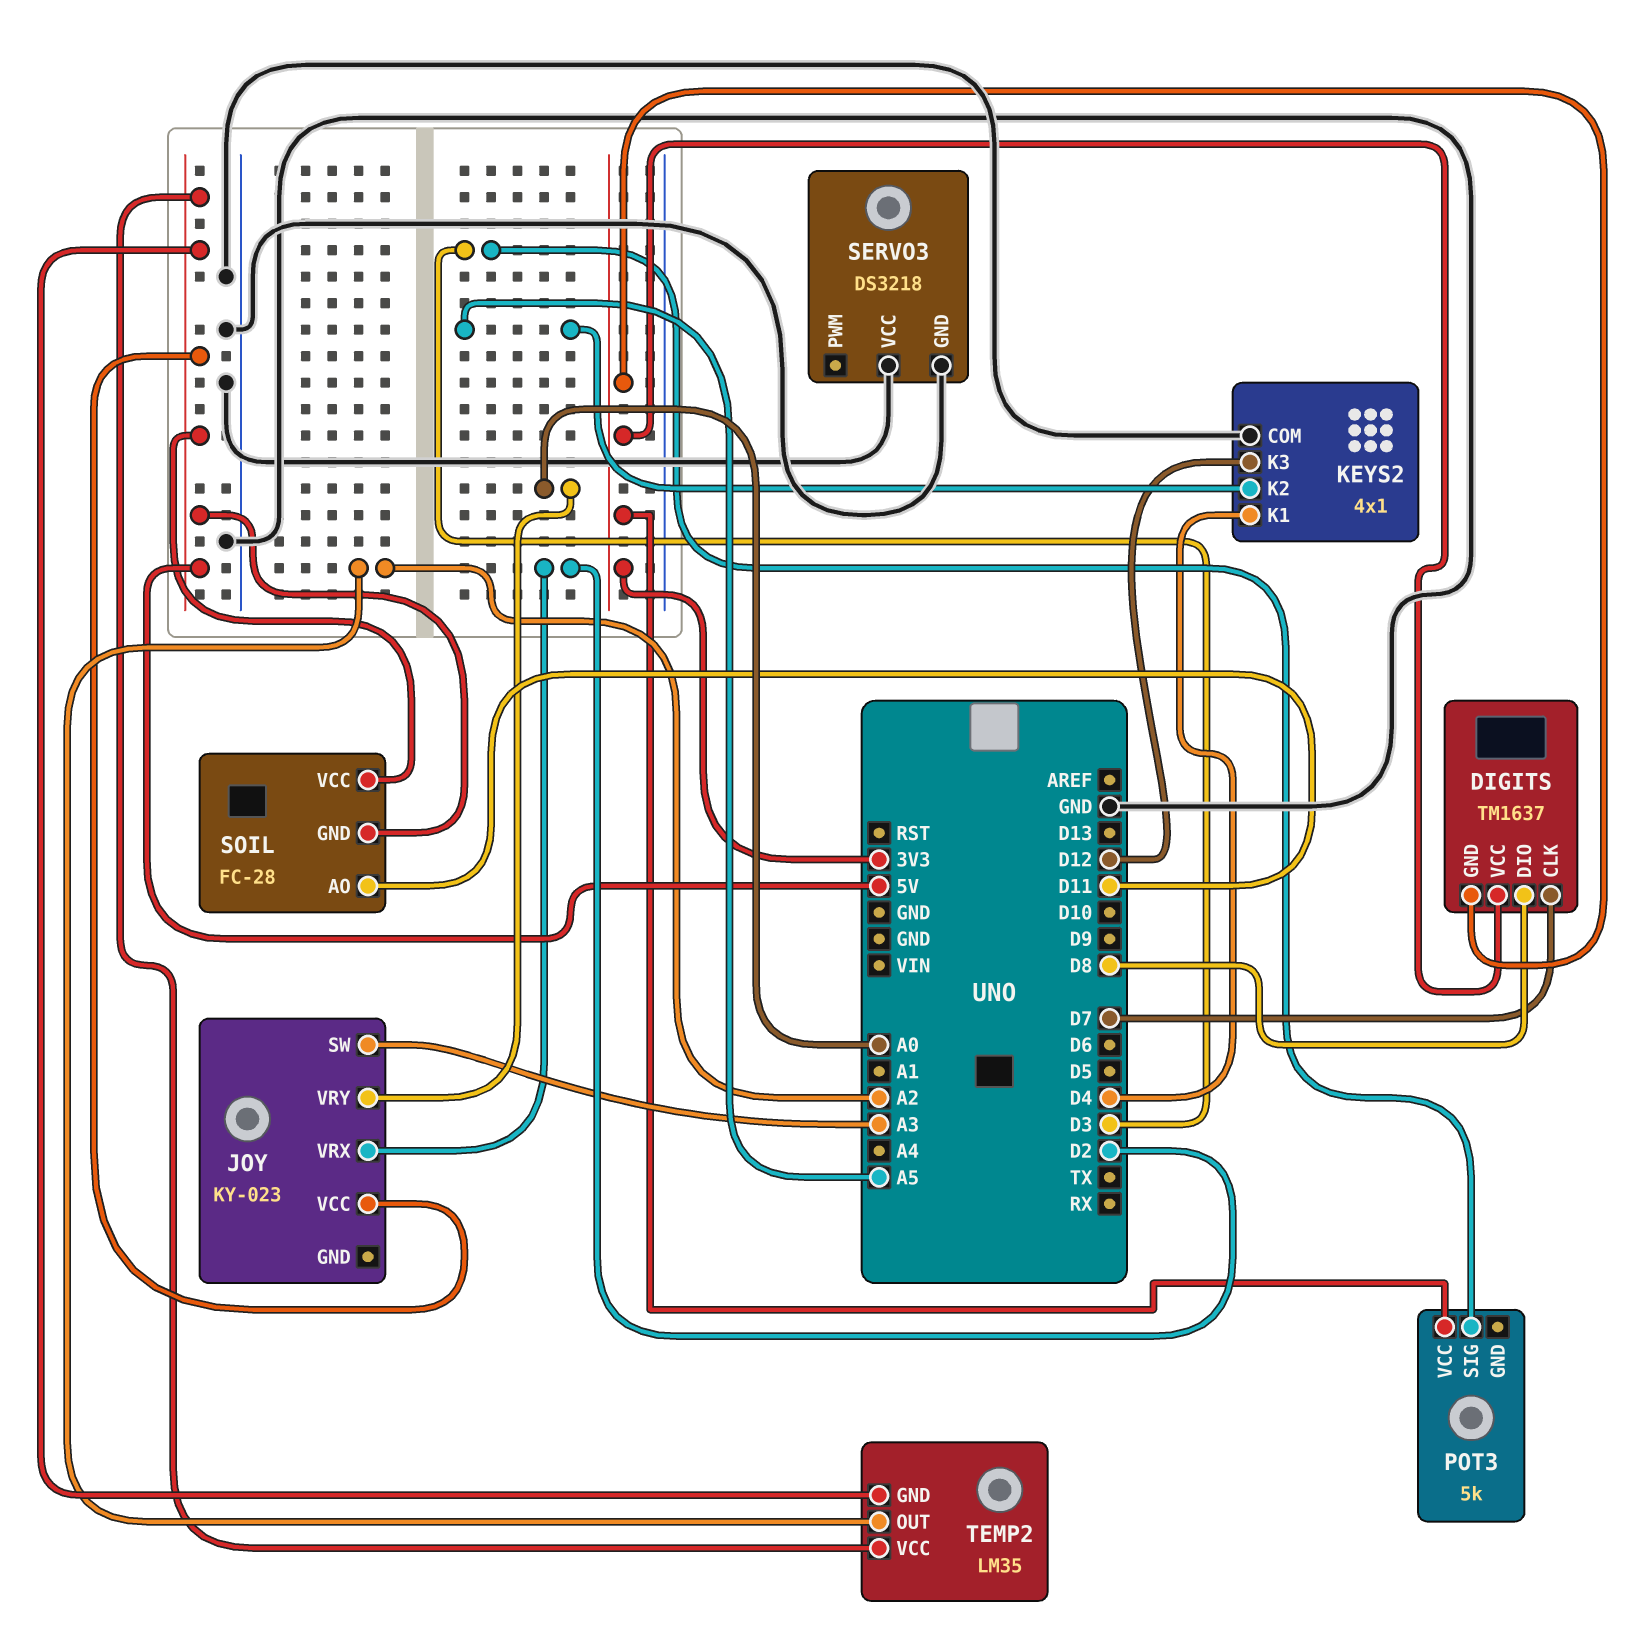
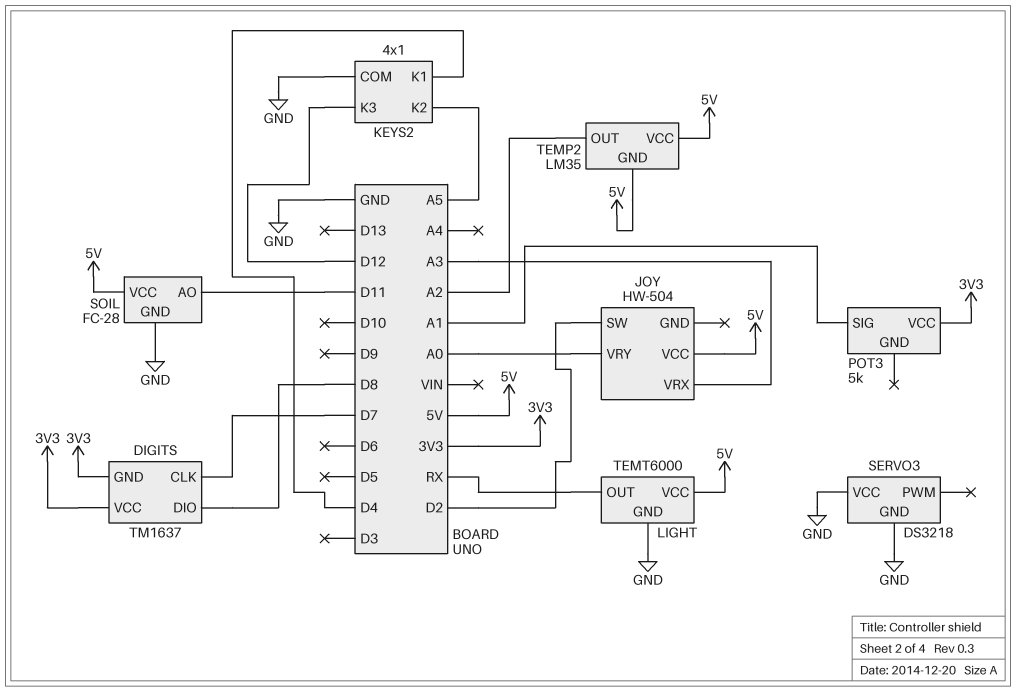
JOY: KY-023 -> HW-504
JOY pin SW: A3 -> D2
JOY pin VRX: D2 -> A3
LIGHT: none -> TEMT6000
LIGHT pin GND: none -> GND
LIGHT pin OUT: none -> RX
LIGHT pin VCC: none -> 5V
POT3 pin SIG: D3 -> A1
SOIL pin GND: 5V -> GND

